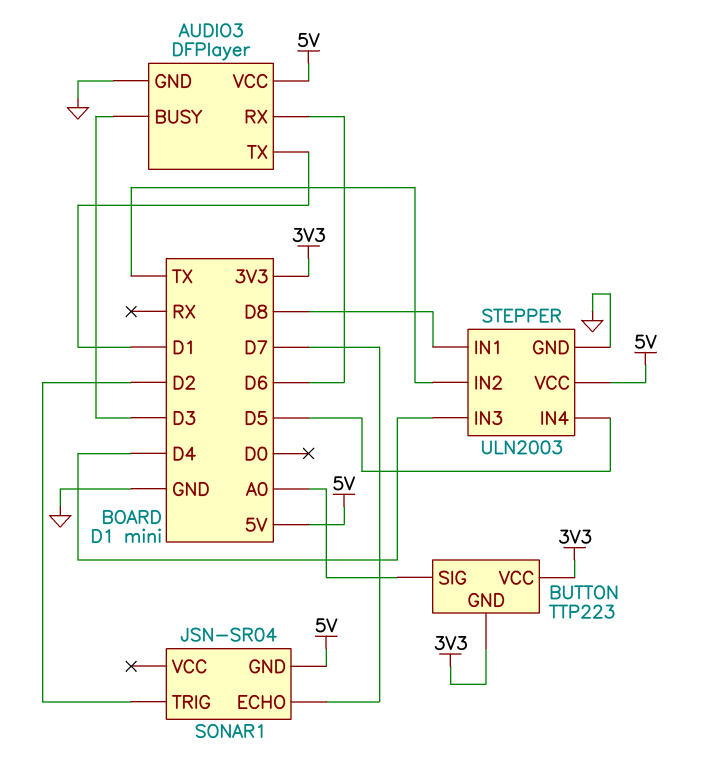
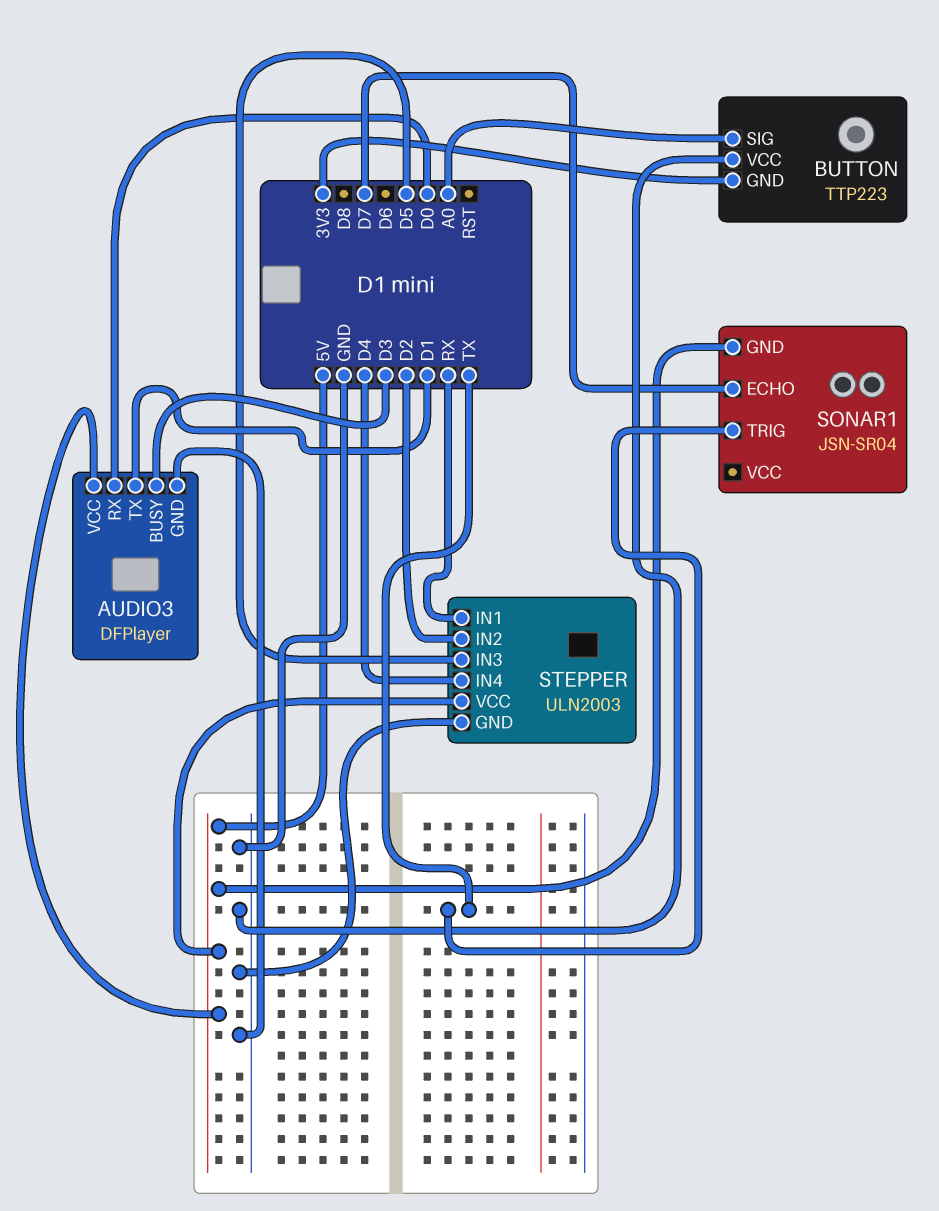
AUDIO3 pin RX: D6 -> D0
BUTTON pin VCC: 3V3 -> GND
SONAR1 pin TRIG: D2 -> TX
STEPPER pin IN1: D8 -> RX
STEPPER pin IN2: TX -> D2
STEPPER pin IN3: D4 -> D5
STEPPER pin IN4: D5 -> D4

